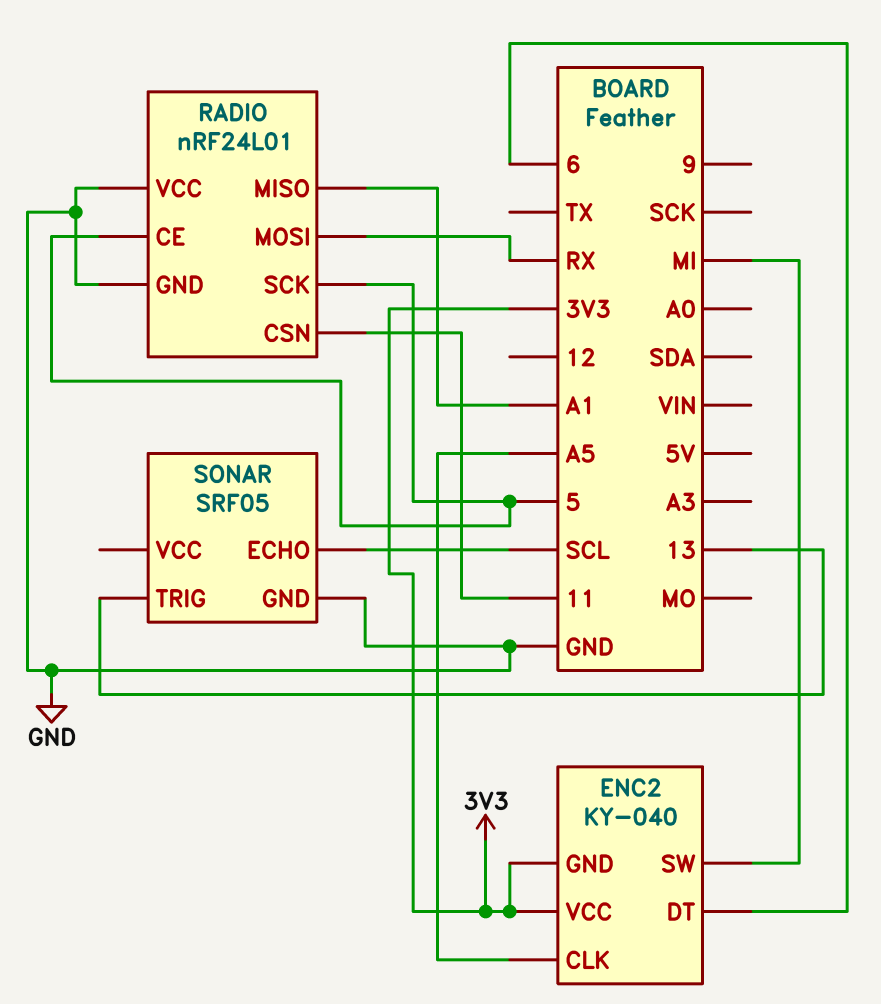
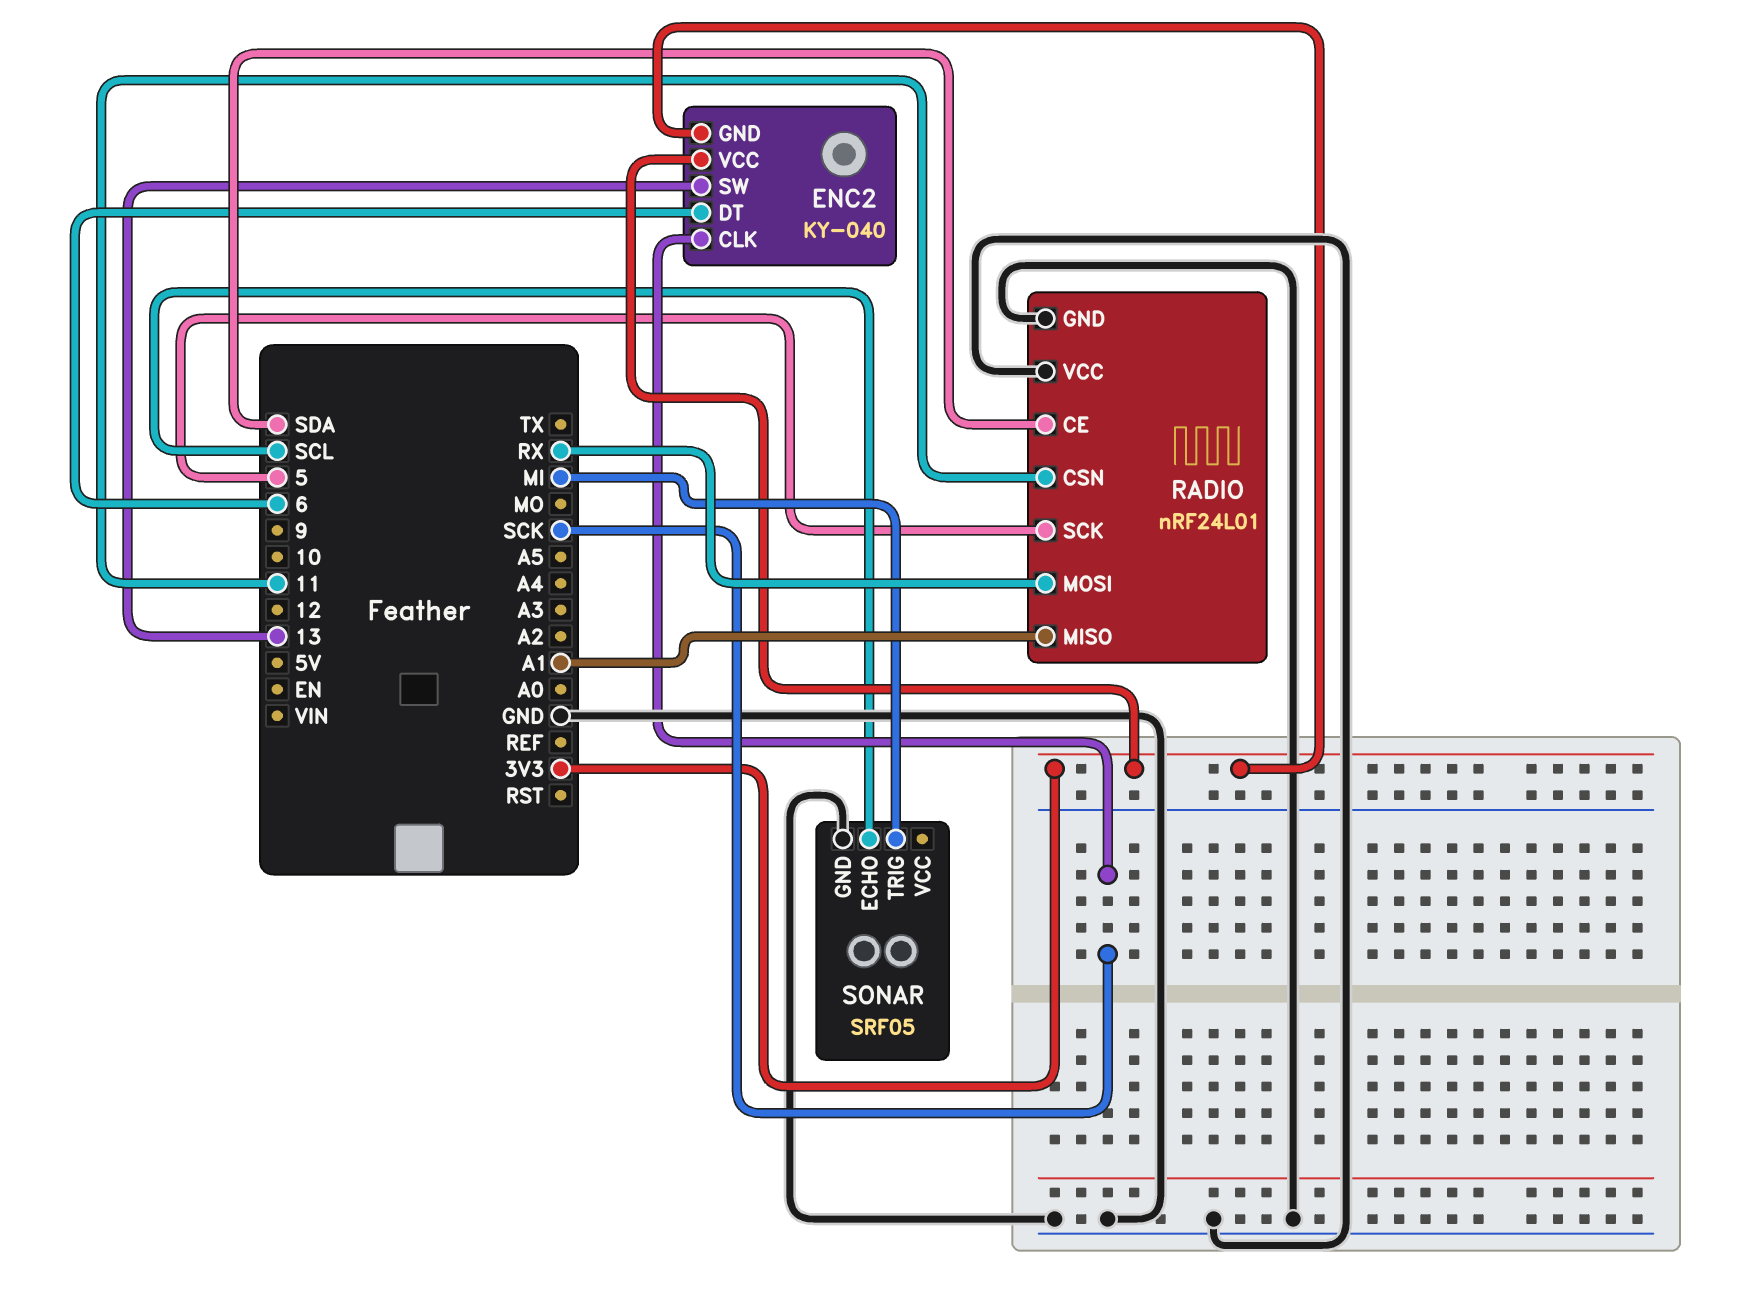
ENC2 pin CLK: A5 -> SCK
ENC2 pin SW: MI -> 13
RADIO pin CE: 5 -> SDA
SONAR pin TRIG: 13 -> MI

